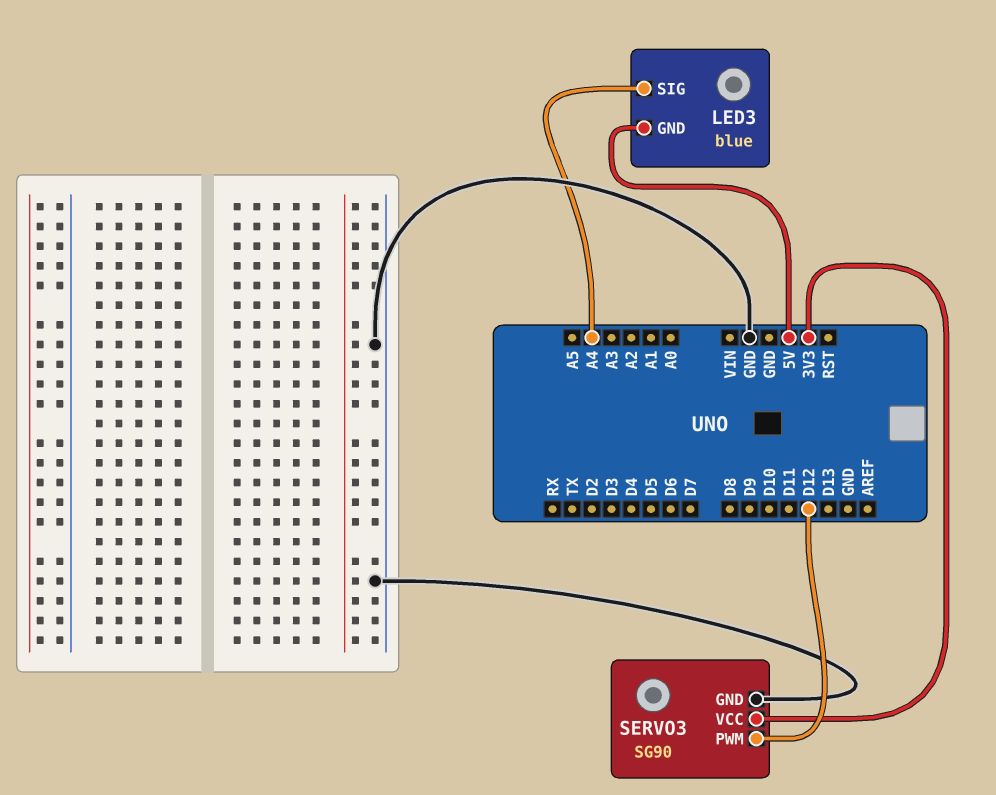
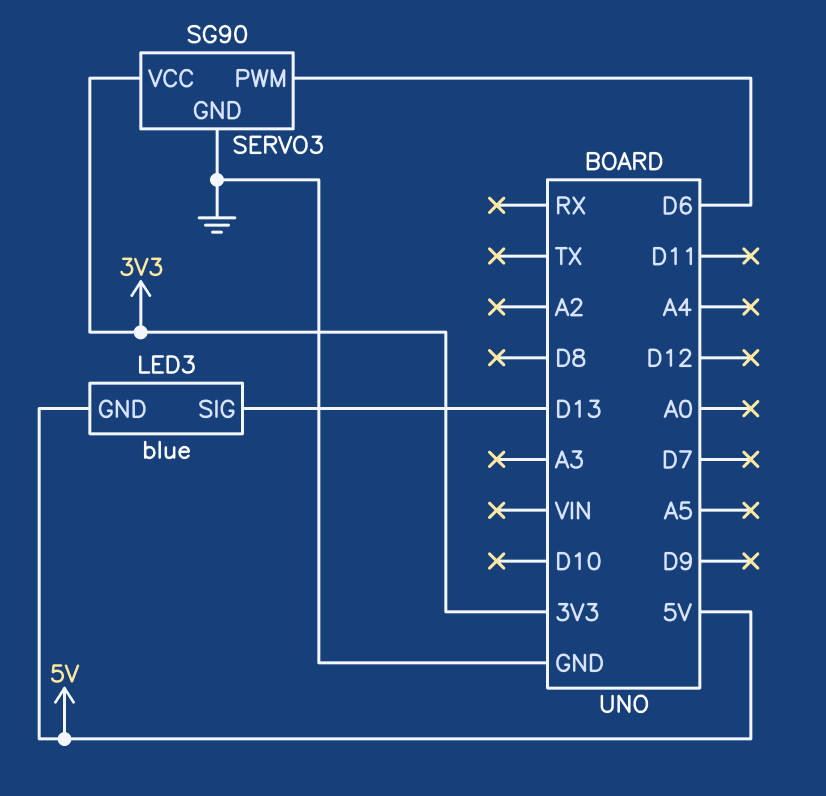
LED3 pin SIG: A4 -> D13
SERVO3 pin PWM: D12 -> D6

